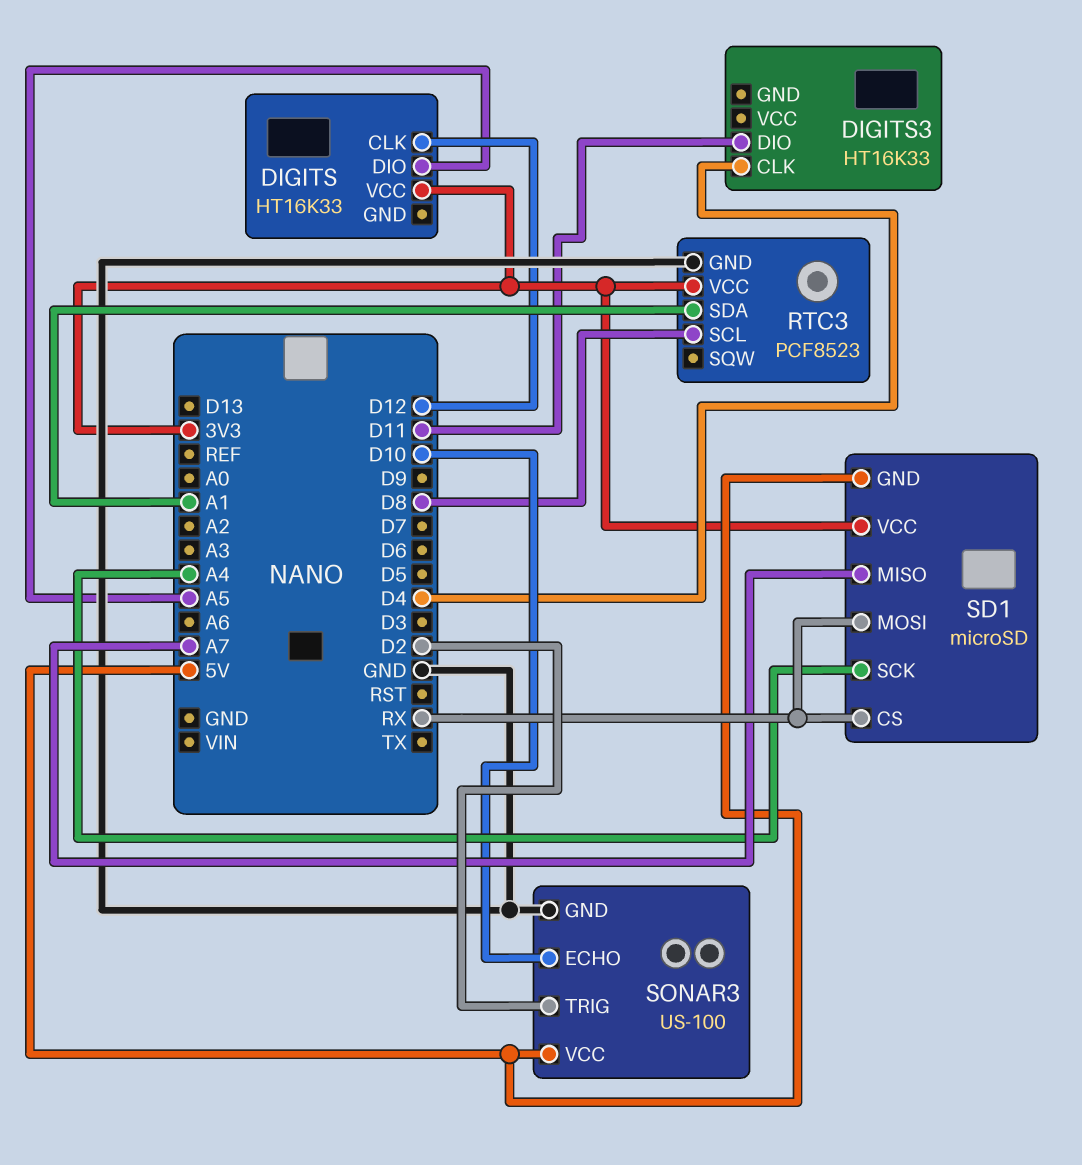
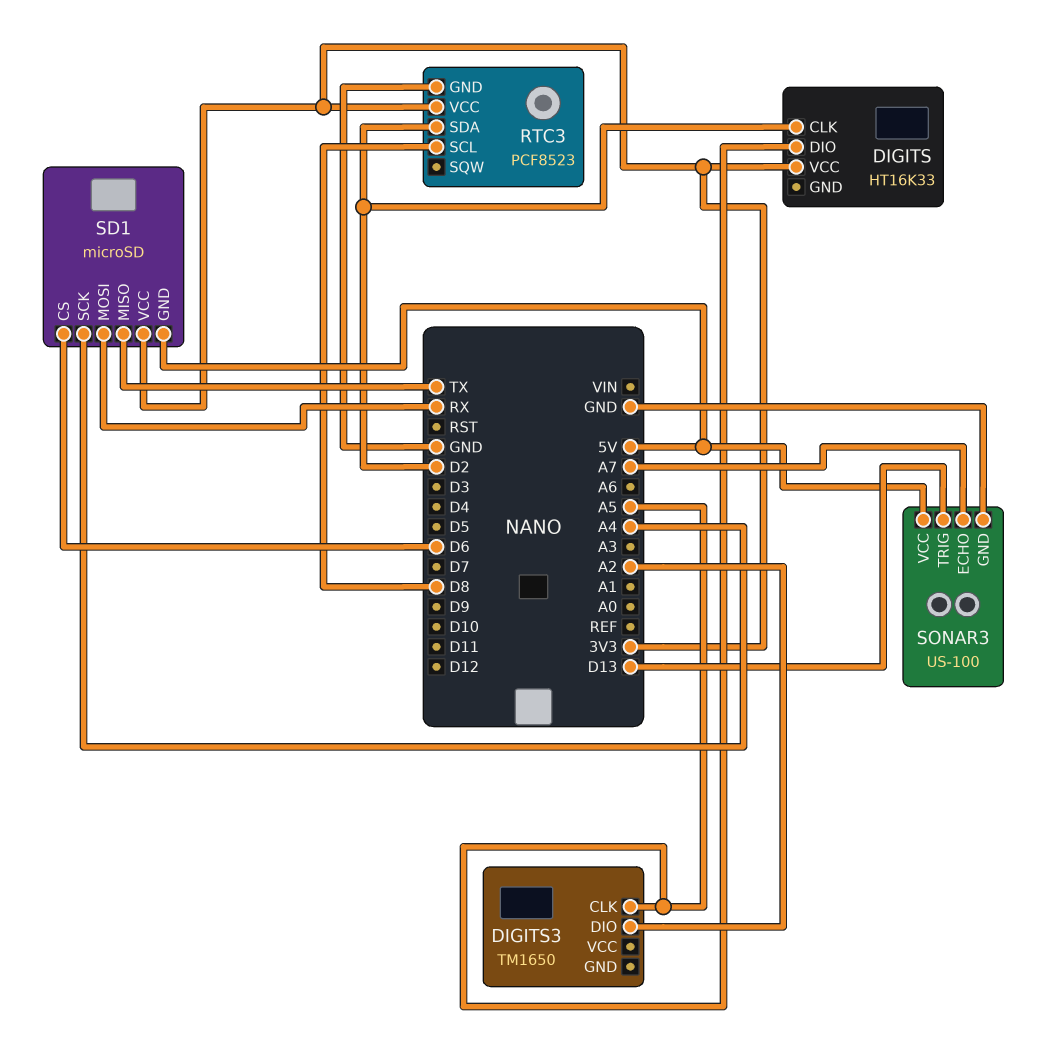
DIGITS pin CLK: D12 -> D2
DIGITS3: HT16K33 -> TM1650
DIGITS3 pin CLK: D4 -> A5
DIGITS3 pin DIO: D11 -> A2
RTC3 pin SDA: A1 -> D2
SD1 pin CS: RX -> D6
SD1 pin MISO: A7 -> TX
SONAR3 pin ECHO: D10 -> A7
SONAR3 pin TRIG: D2 -> D13

